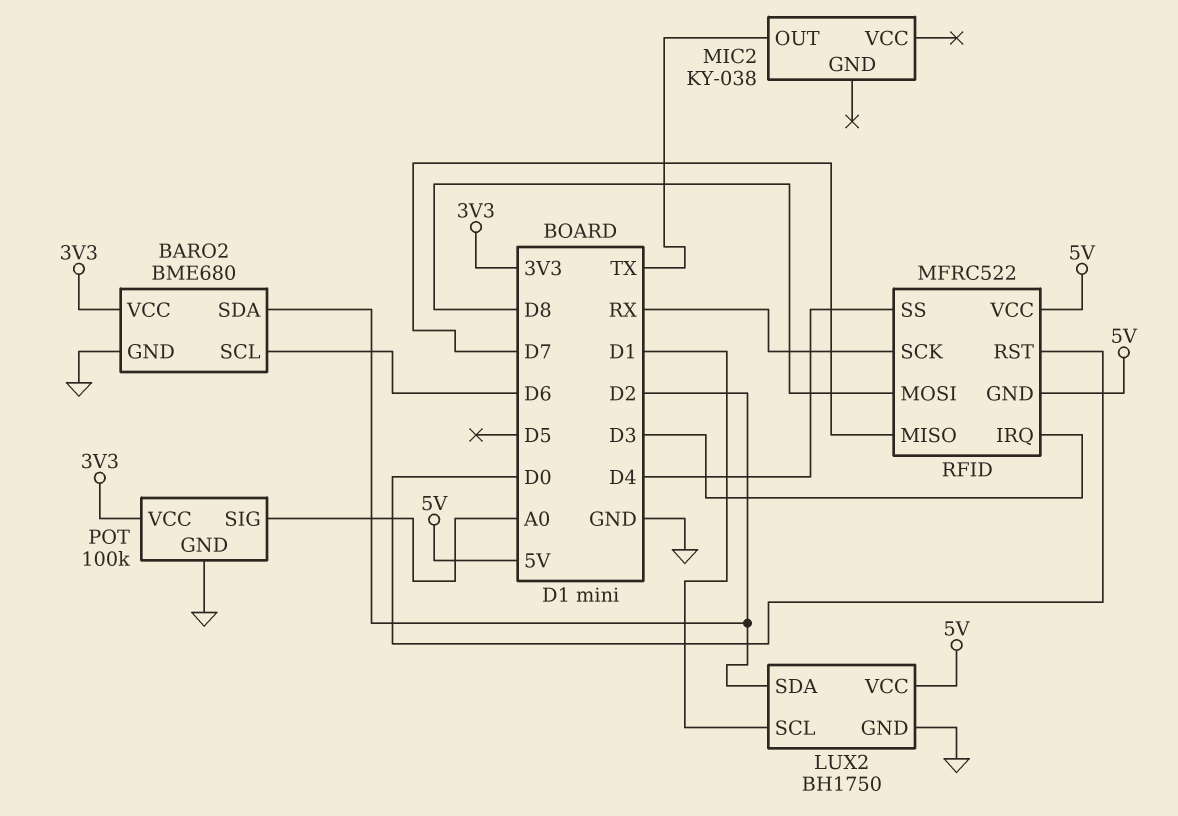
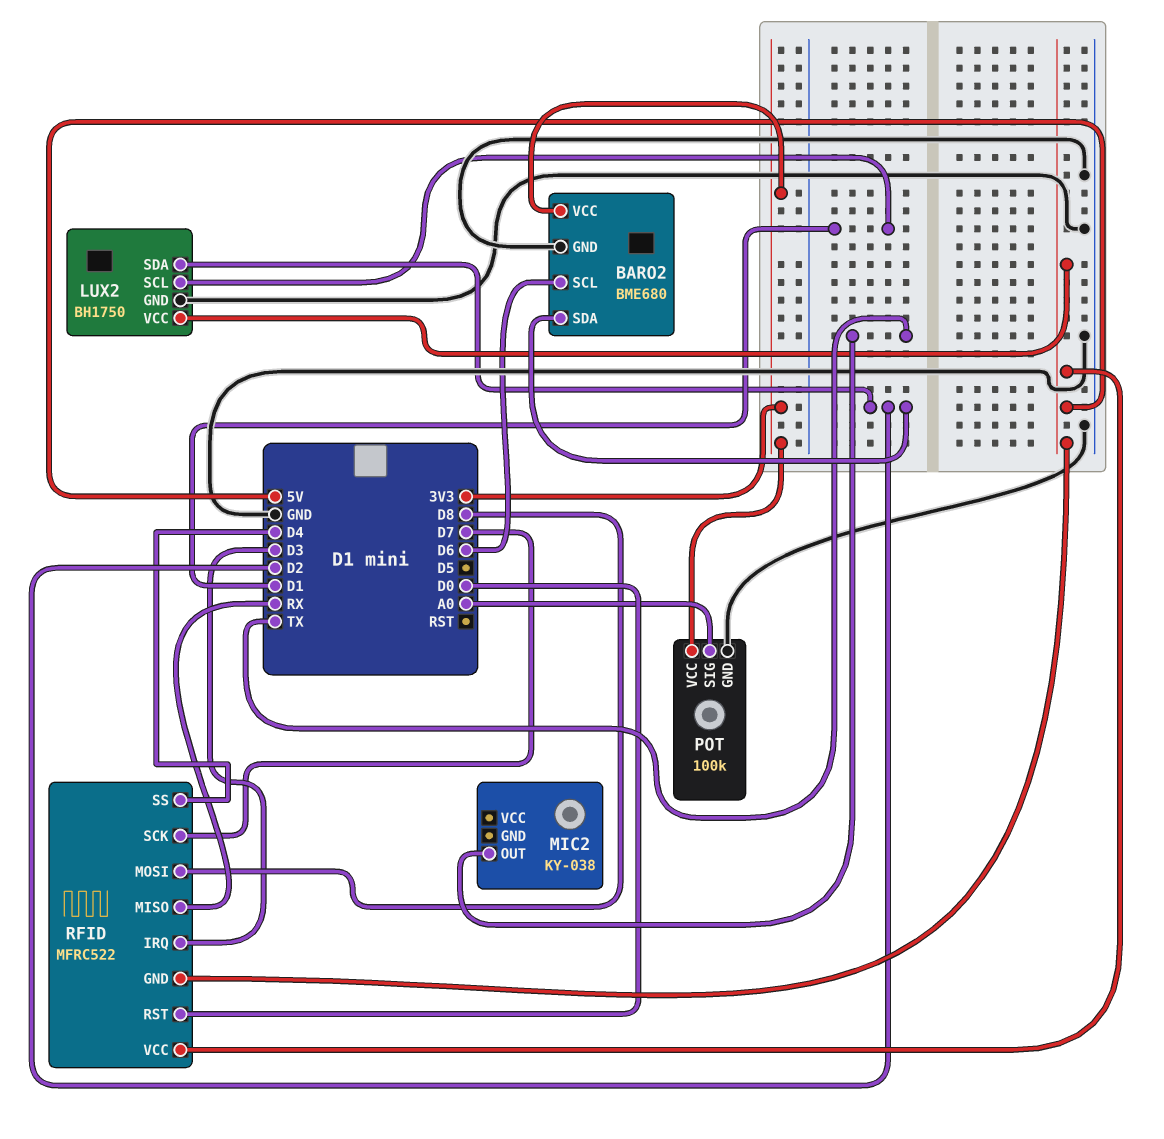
RFID pin MISO: D7 -> RX
RFID pin SCK: RX -> D7

